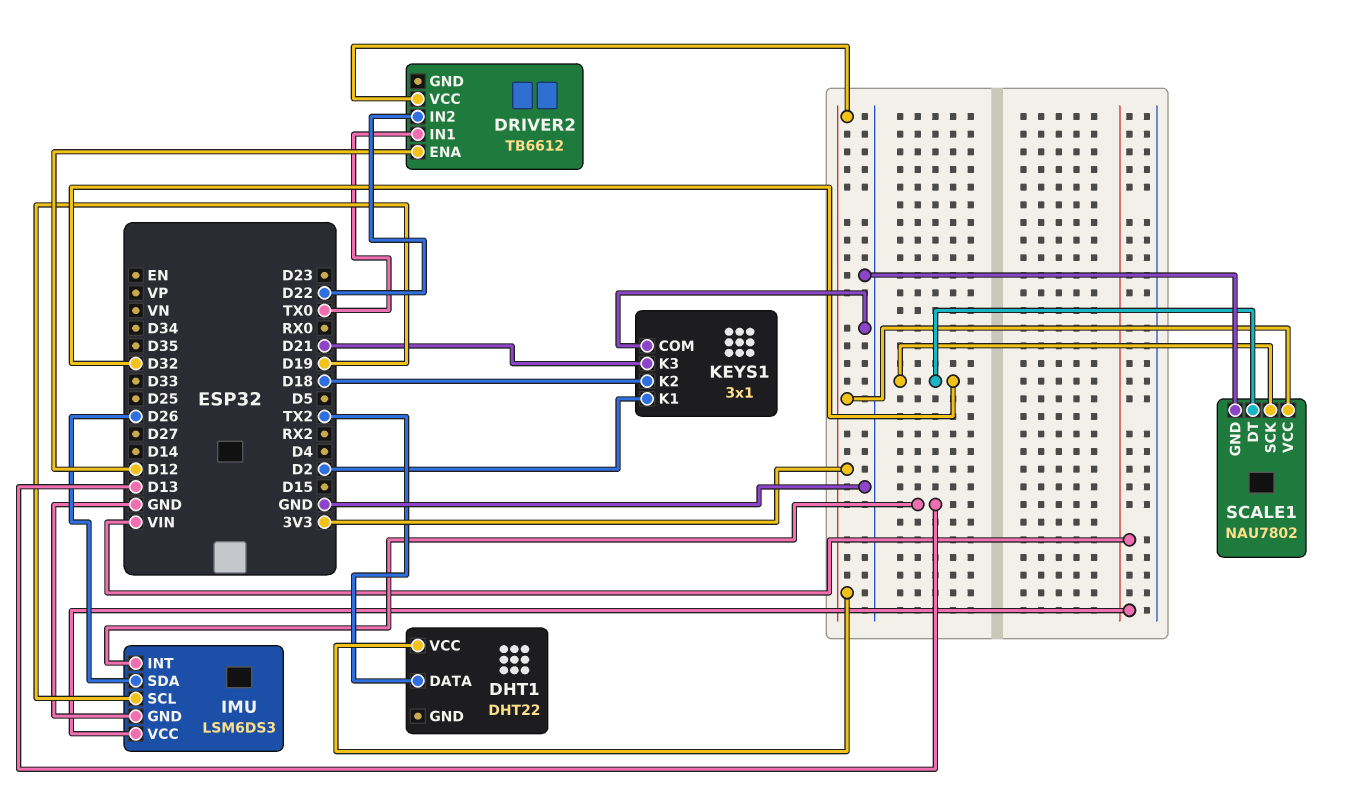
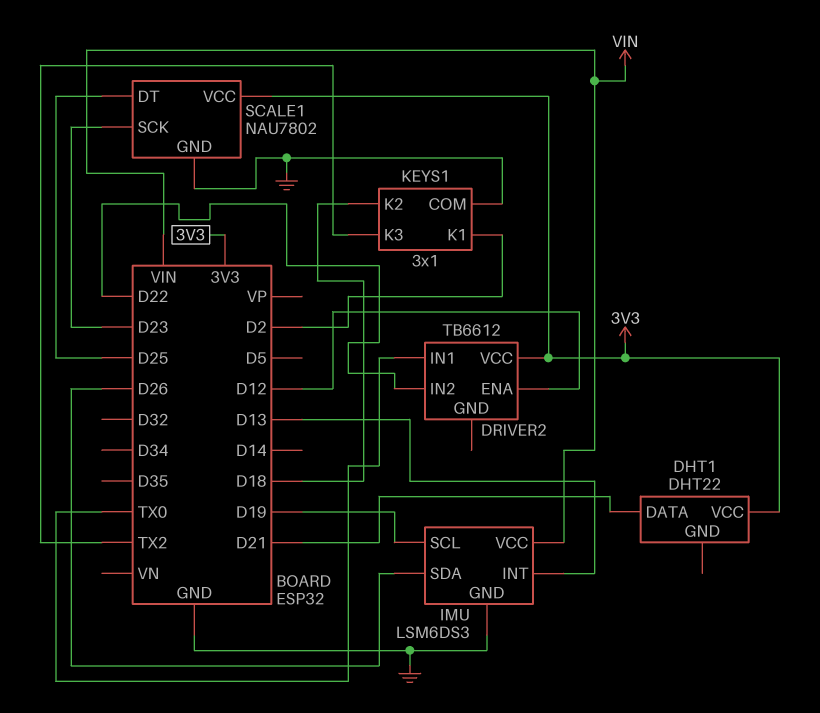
DHT1 pin DATA: TX2 -> D21
KEYS1 pin K3: D21 -> TX2
SCALE1 pin DT: D32 -> D25
SCALE1 pin SCK: D32 -> D23

